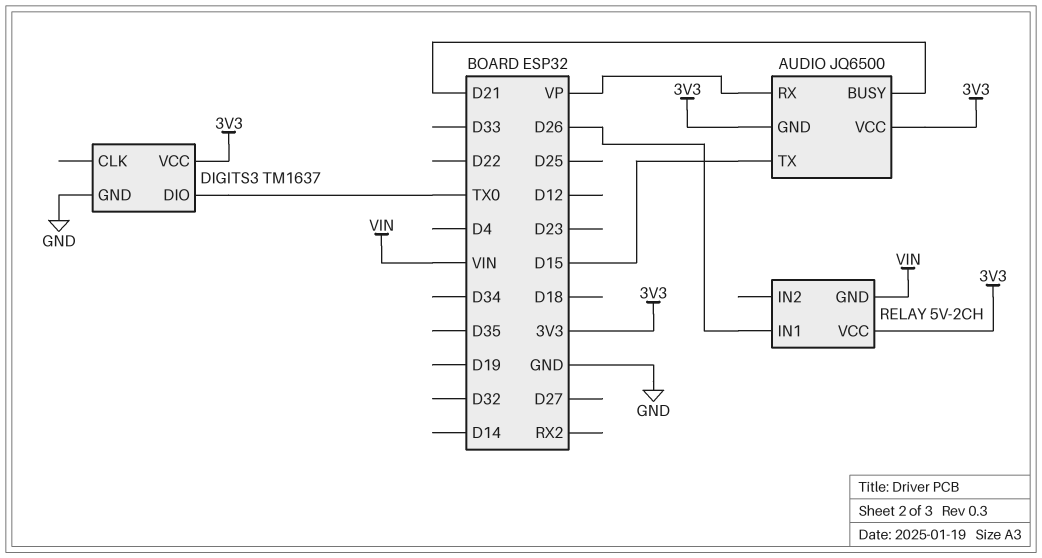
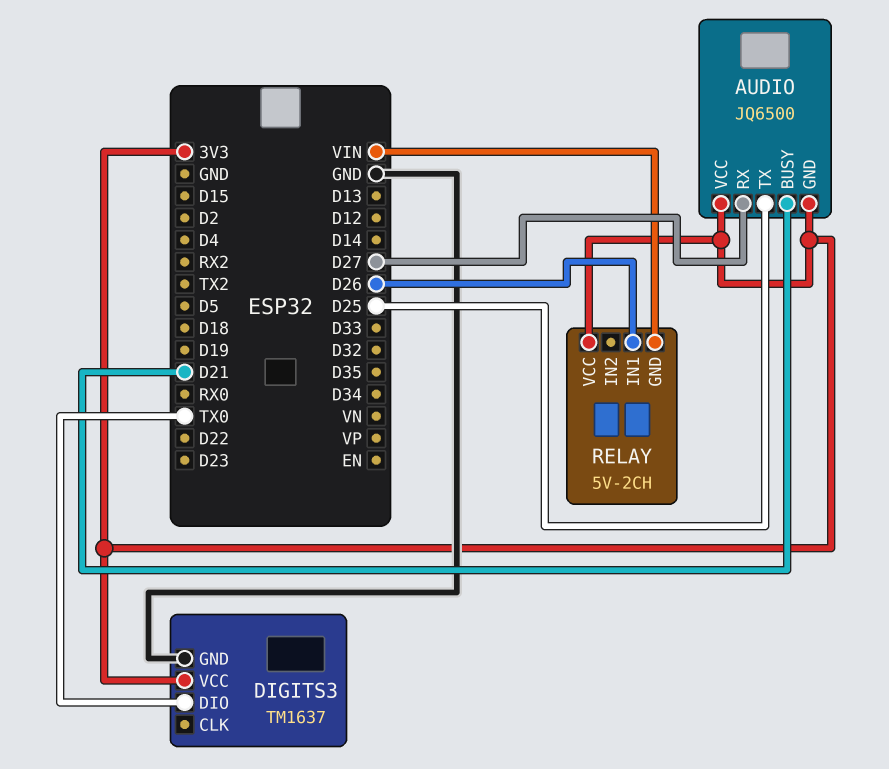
AUDIO pin RX: VP -> D27
AUDIO pin TX: D15 -> D25

